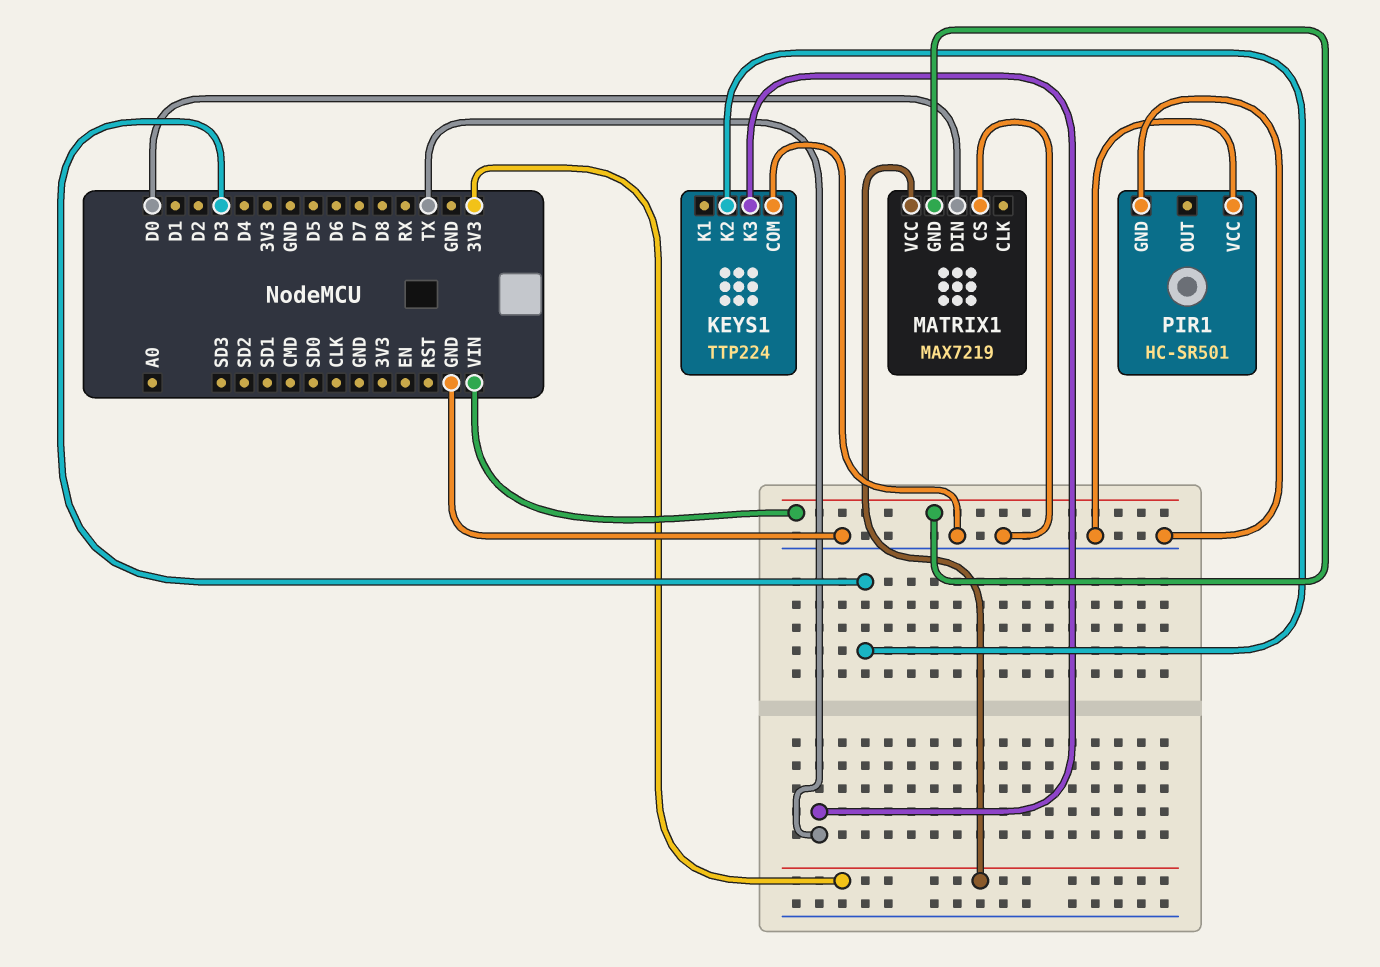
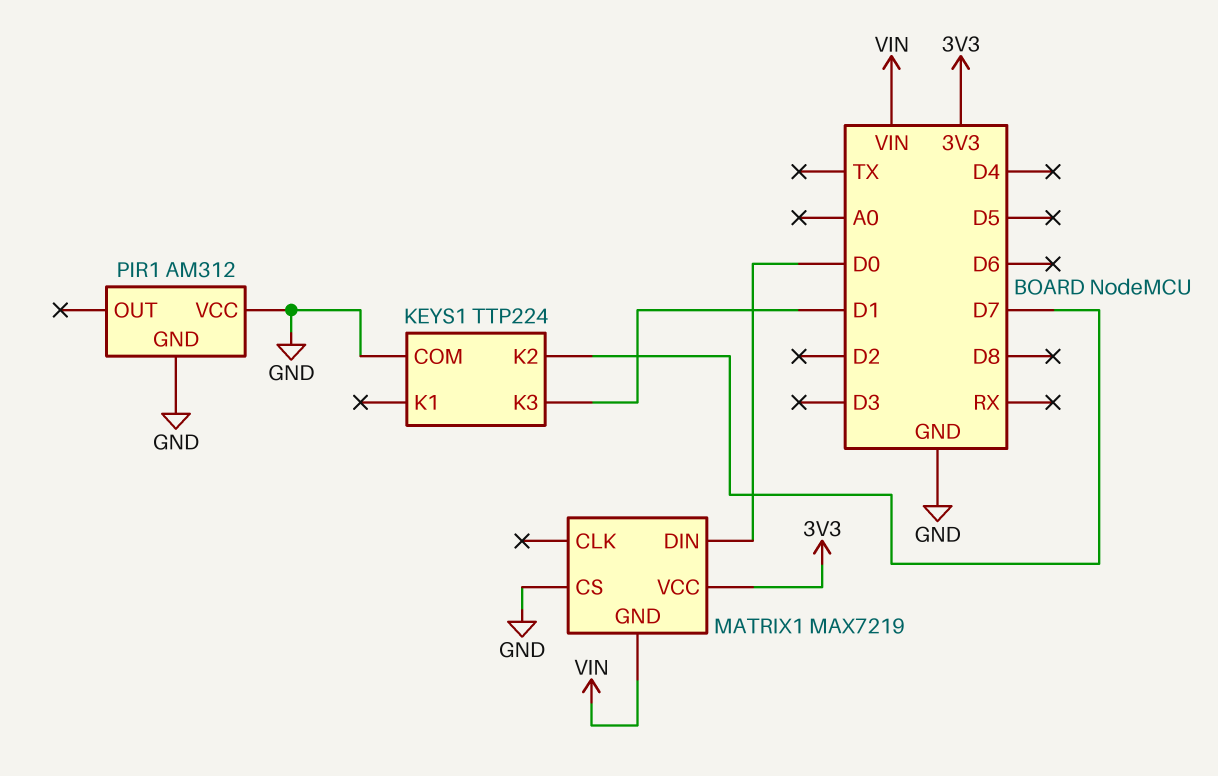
KEYS1 pin K2: D3 -> D7
KEYS1 pin K3: TX -> D1
PIR1: HC-SR501 -> AM312

